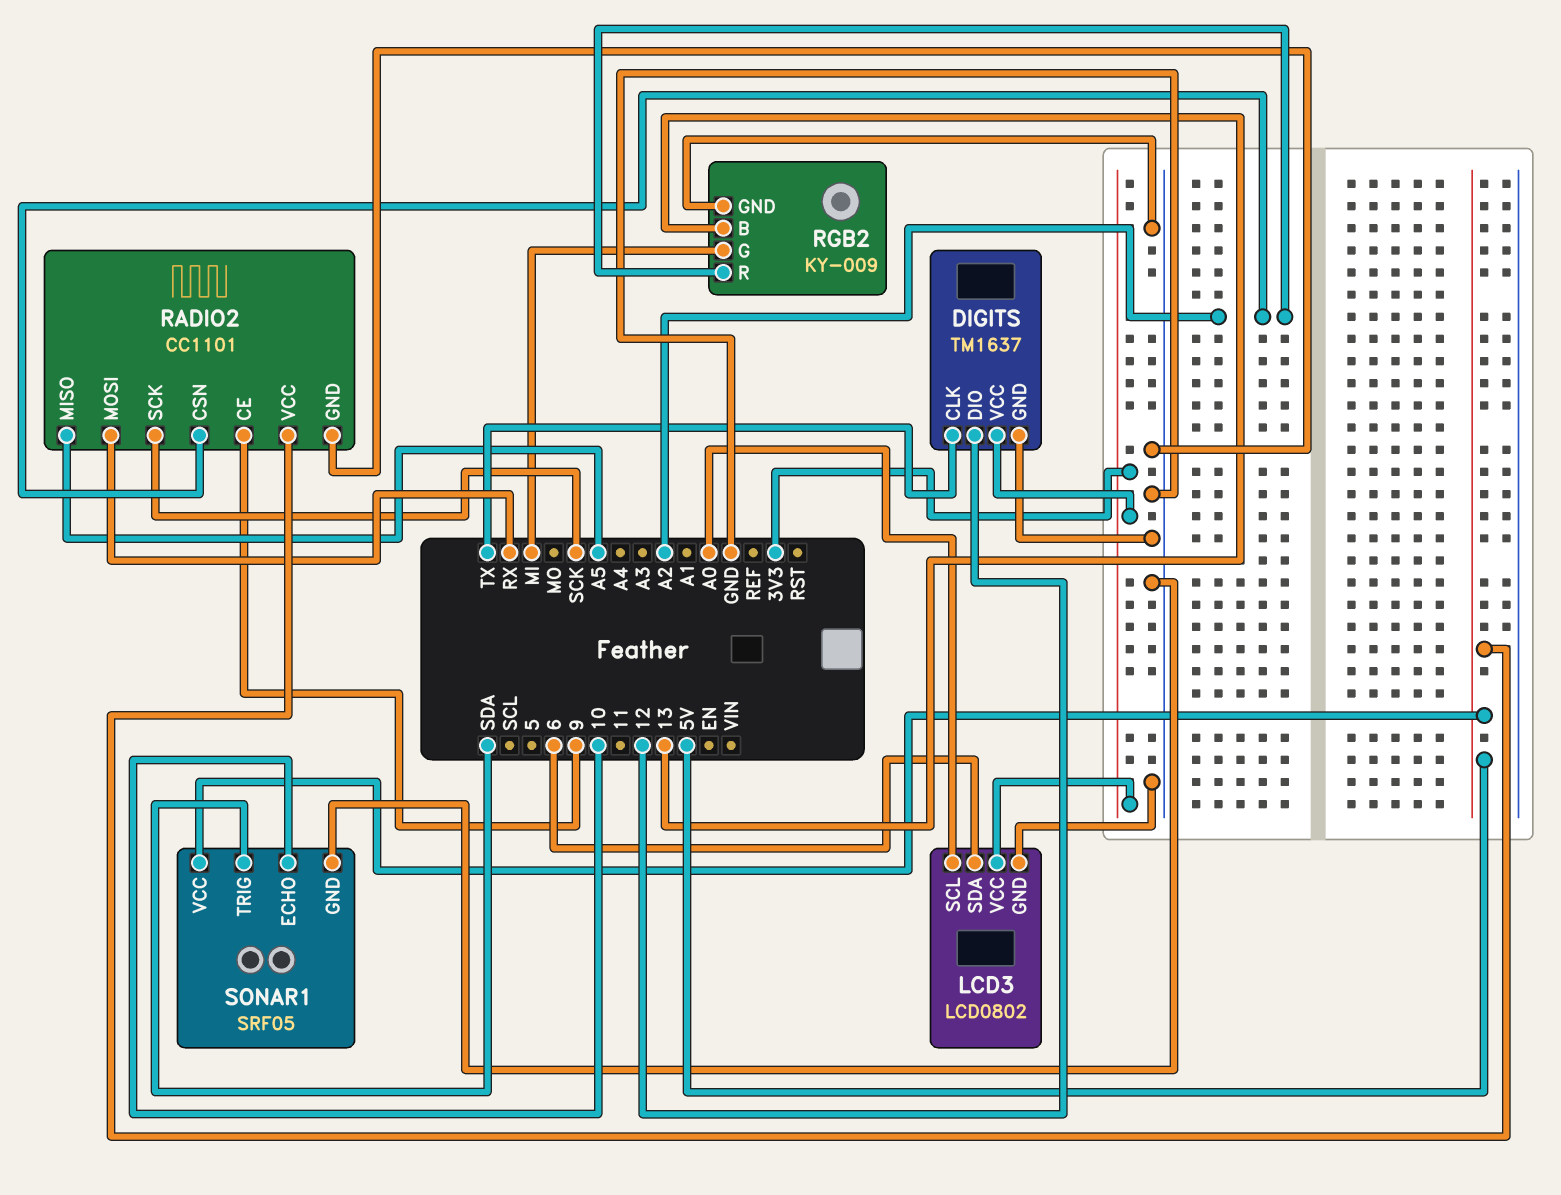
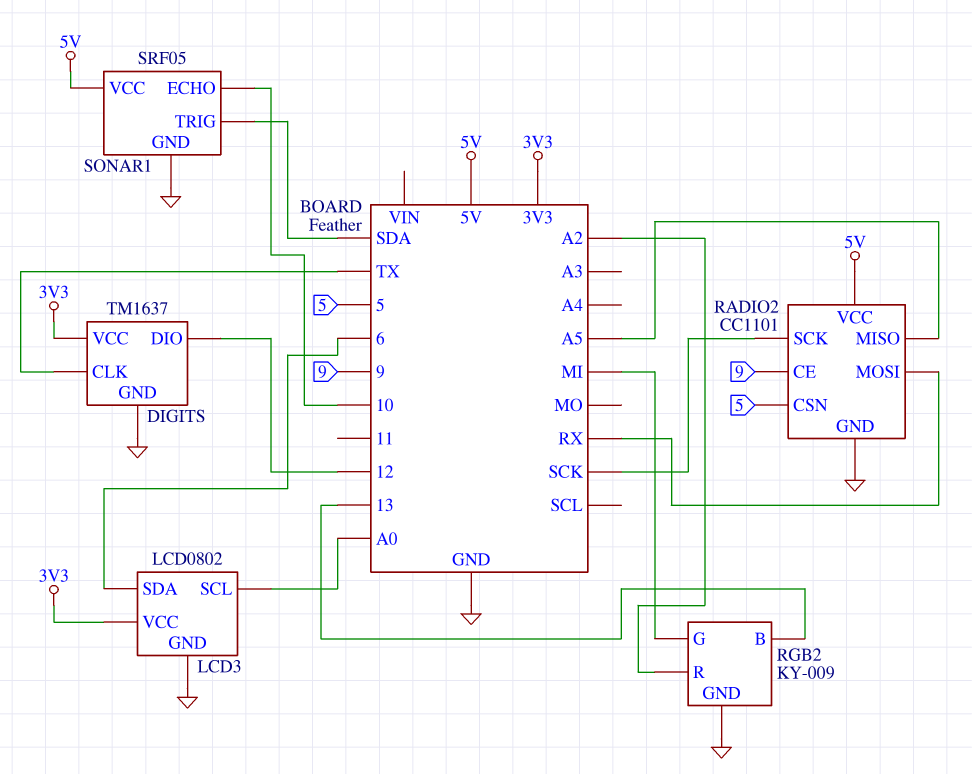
RADIO2 pin CSN: A2 -> 5

